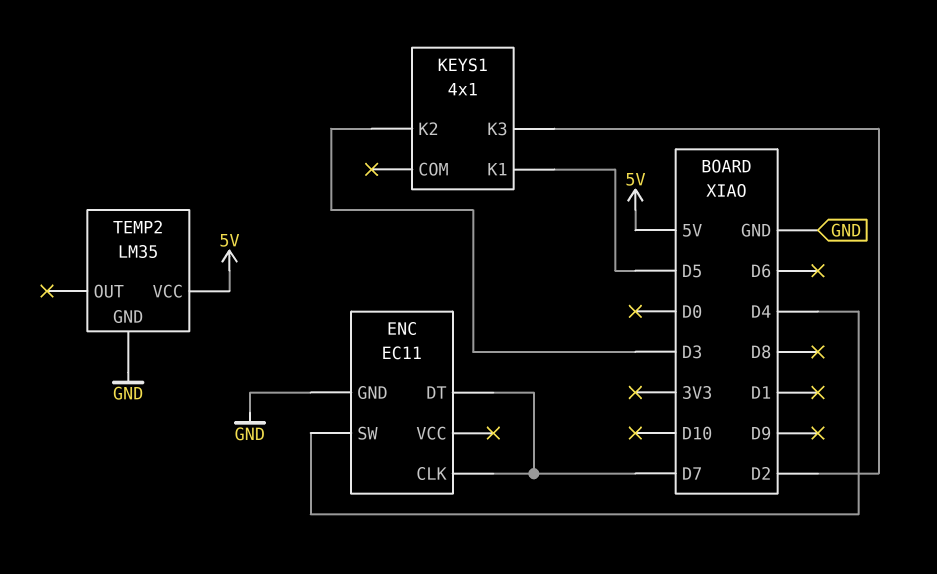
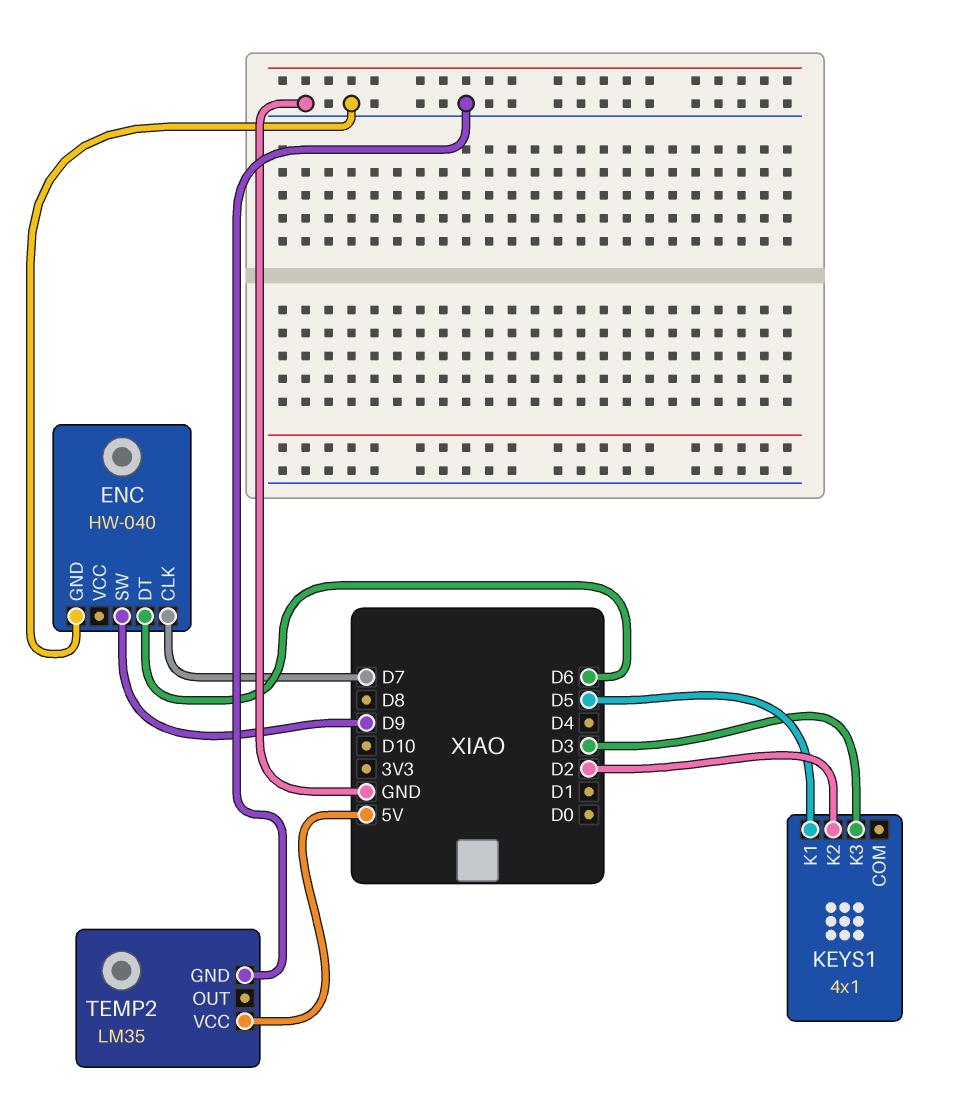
ENC: EC11 -> HW-040
ENC pin DT: D7 -> D6
ENC pin SW: D4 -> D9
KEYS1 pin K2: D3 -> D2
KEYS1 pin K3: D2 -> D3

